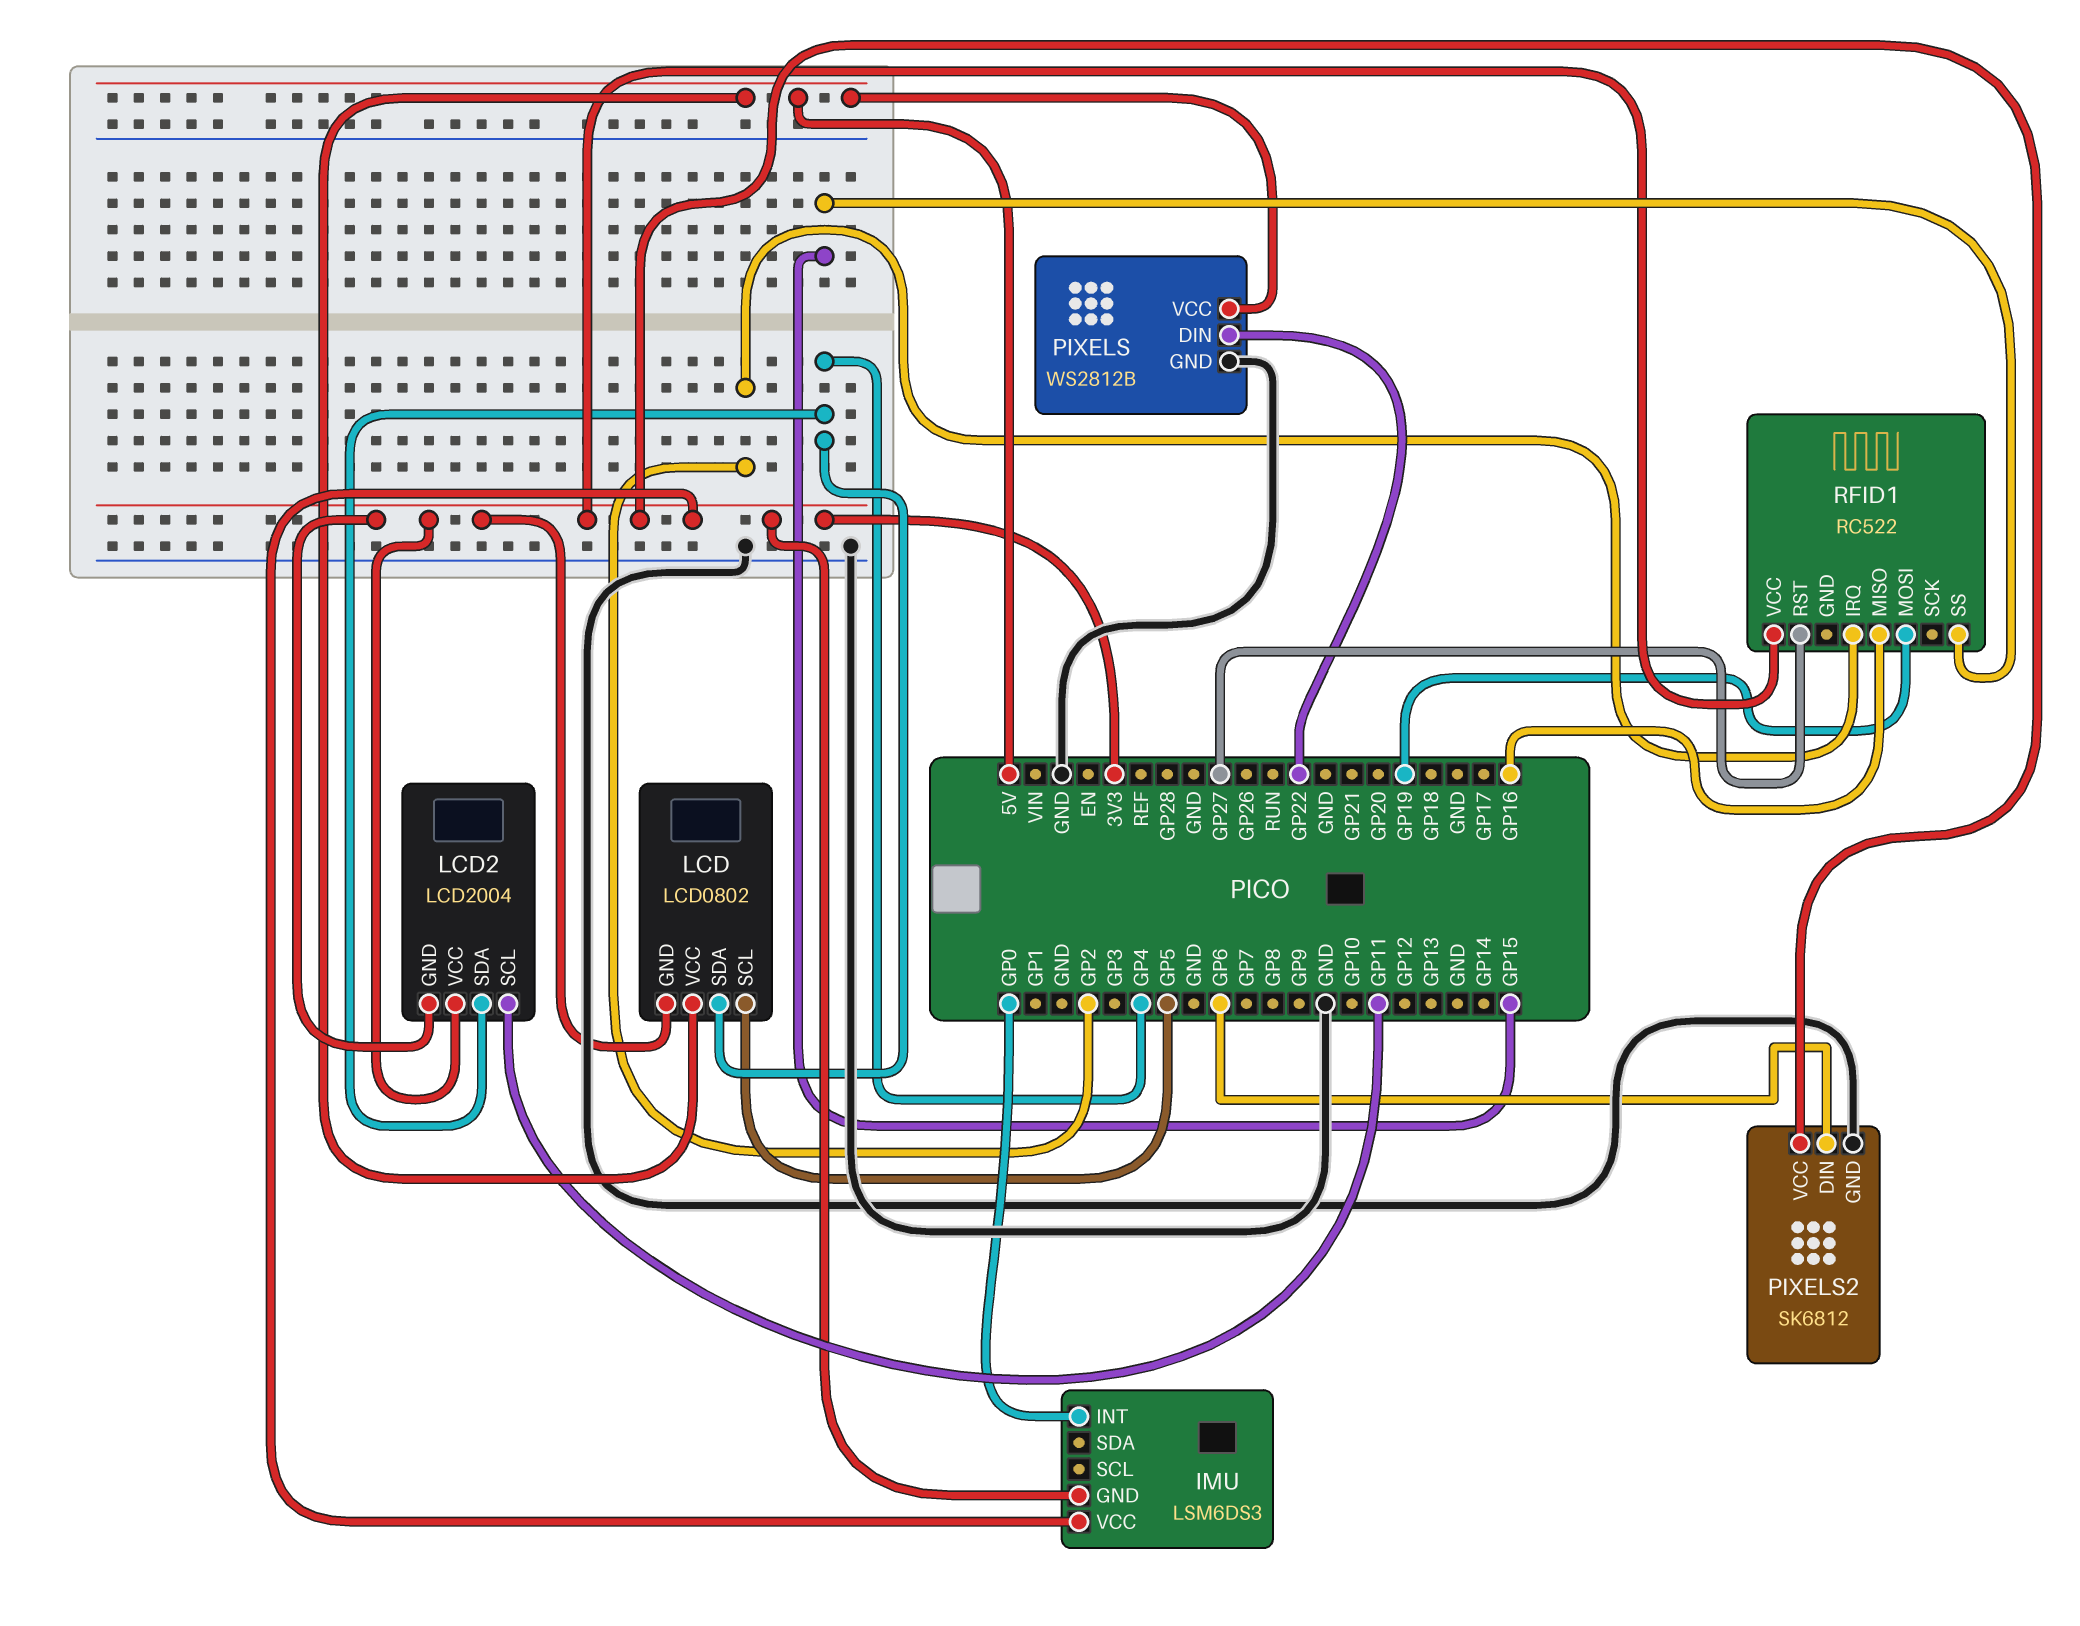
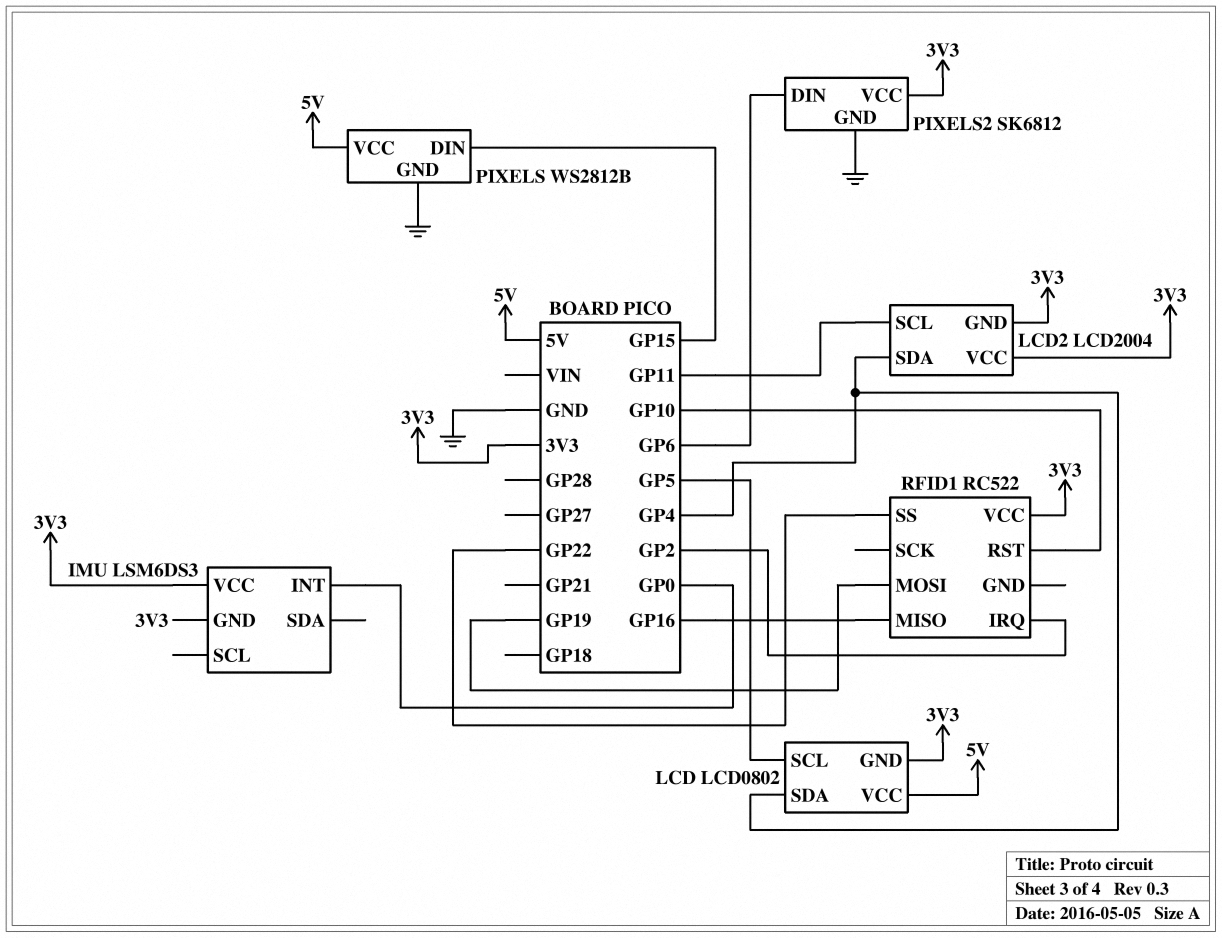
PIXELS pin DIN: GP22 -> GP15
RFID1 pin RST: GP27 -> GP10
RFID1 pin SS: GP15 -> GP22

